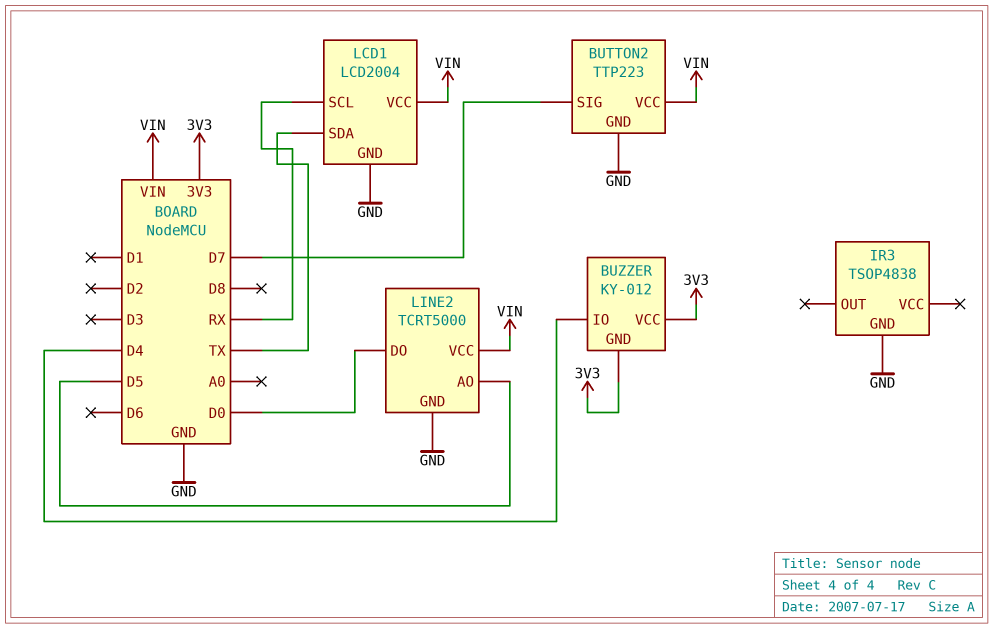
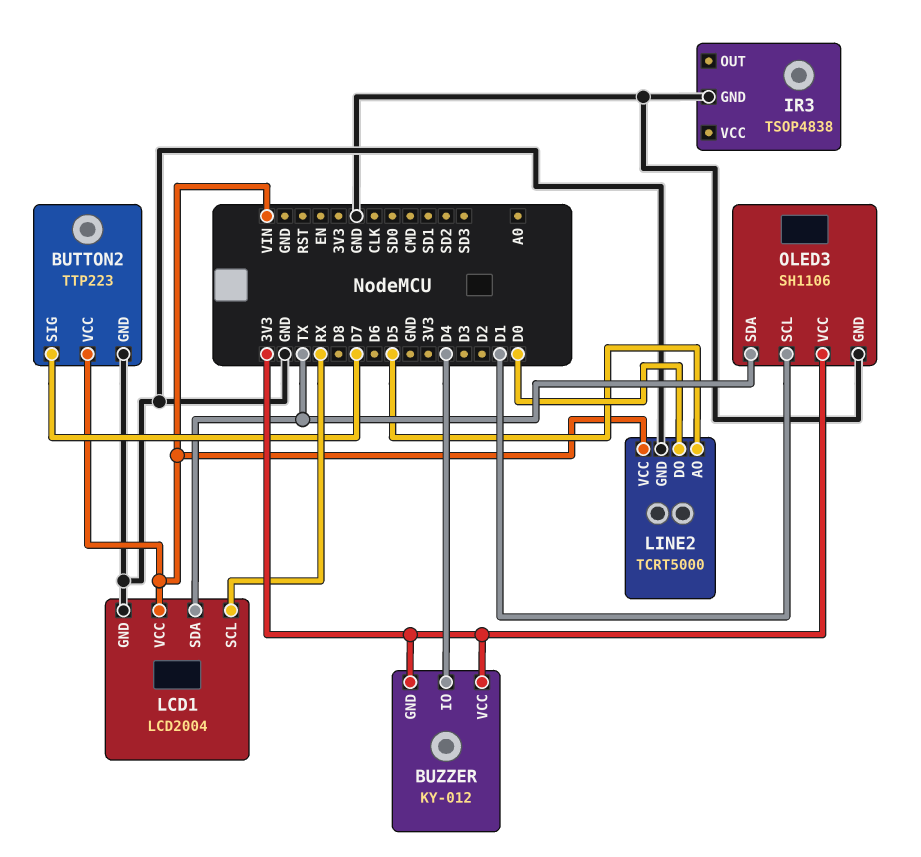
OLED3: none -> SH1106
OLED3 pin GND: none -> GND
OLED3 pin SCL: none -> D1
OLED3 pin SDA: none -> TX
OLED3 pin VCC: none -> 3V3

